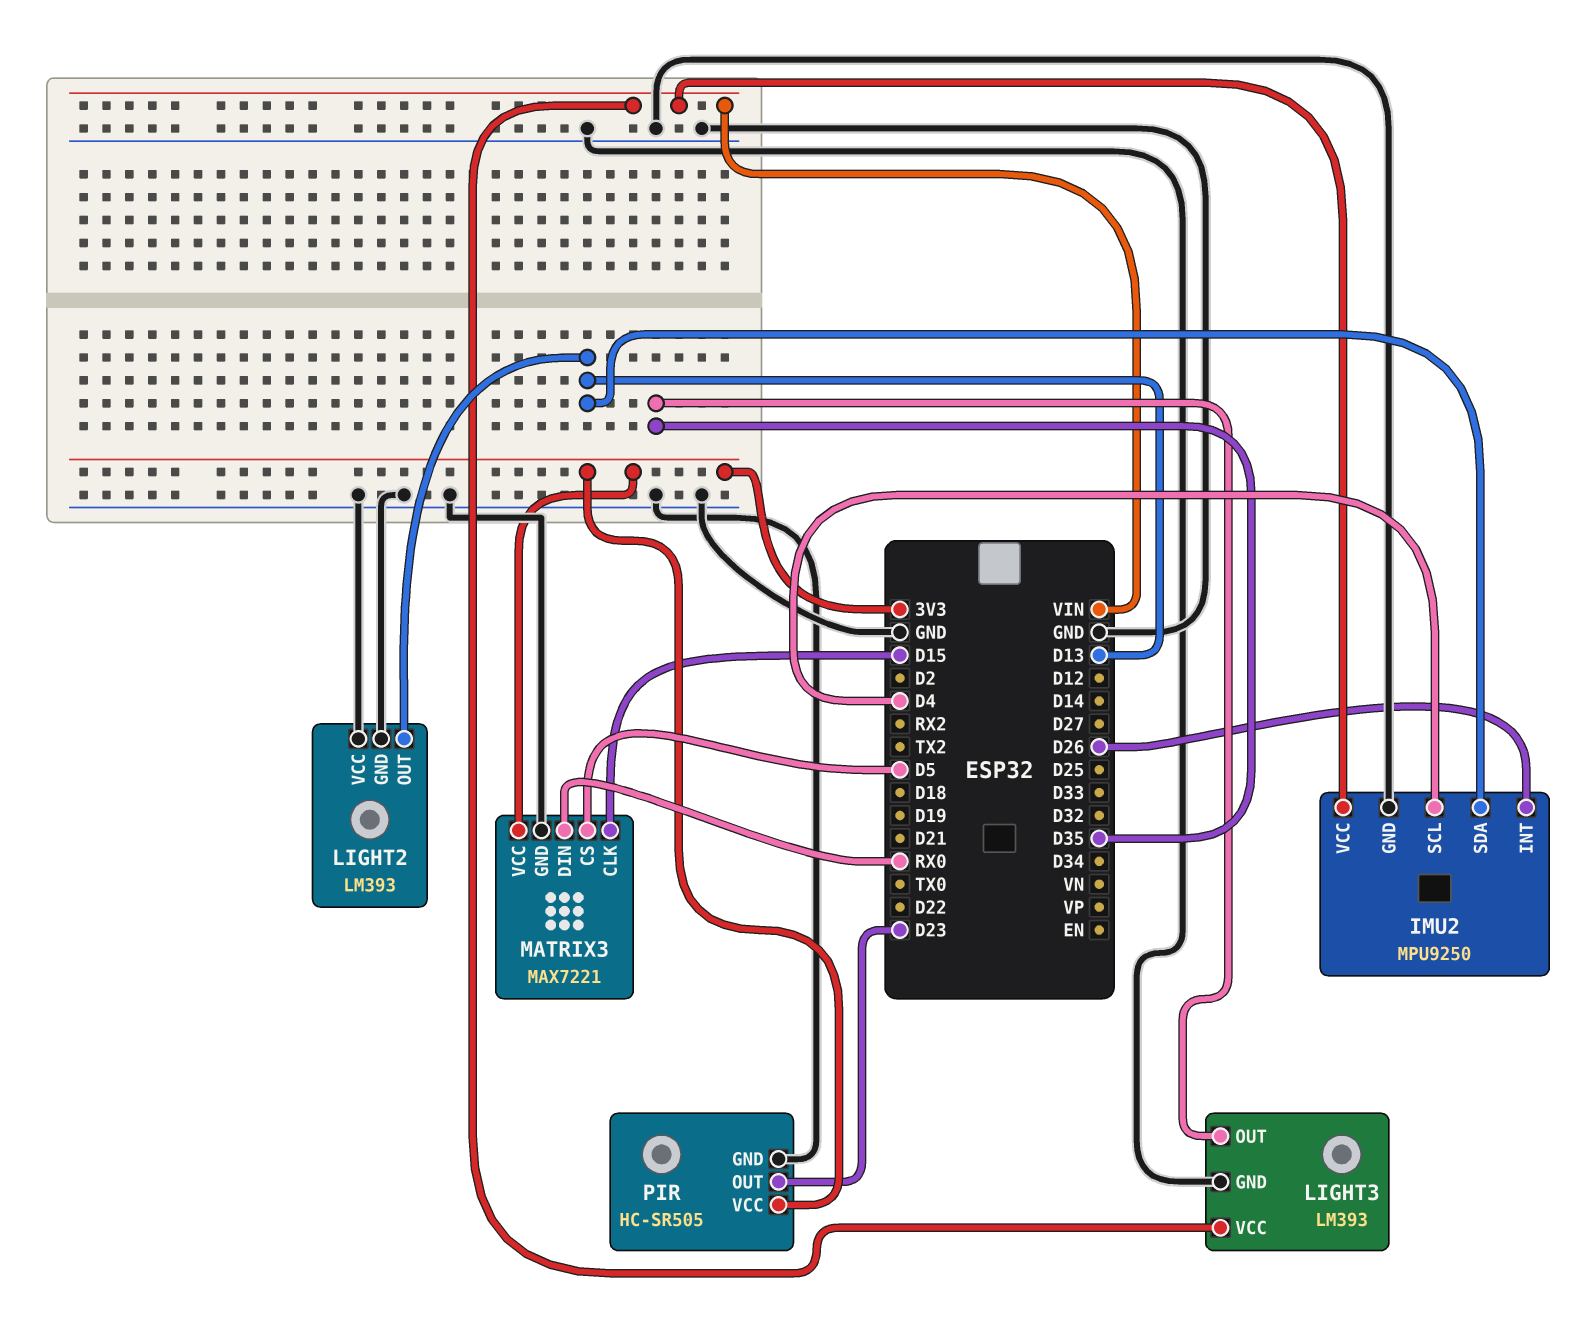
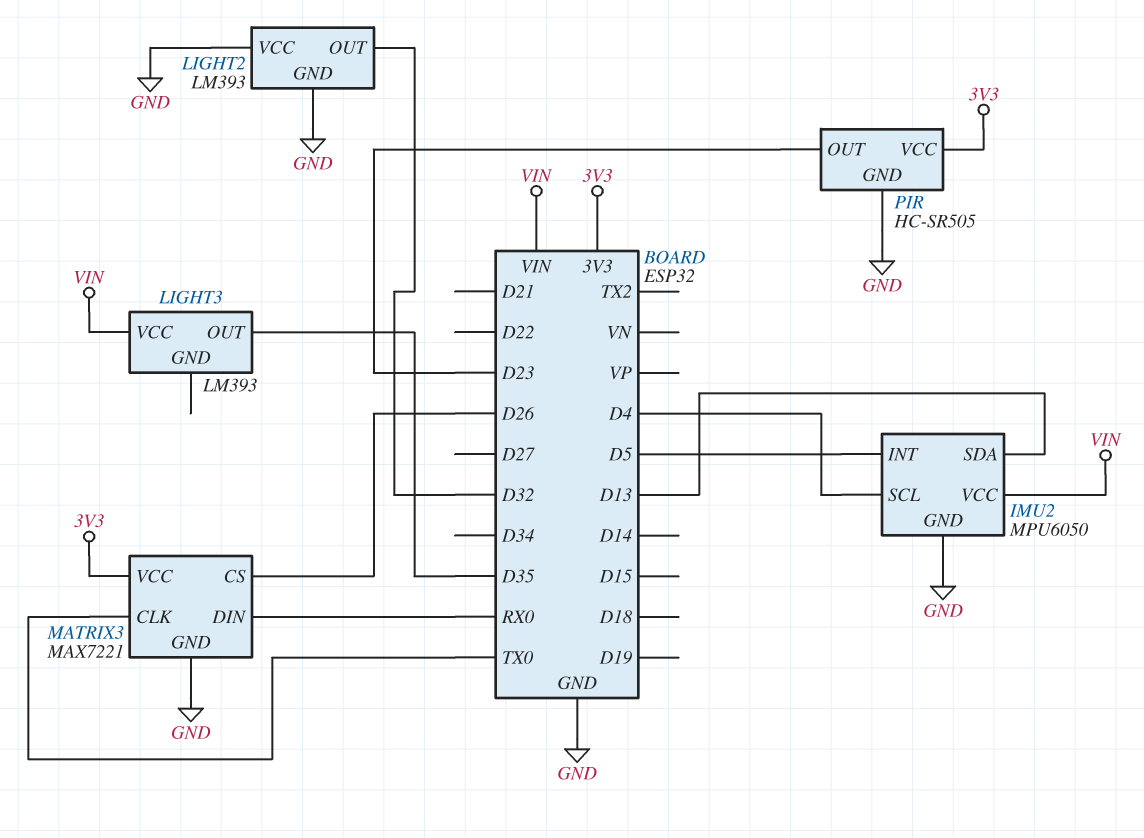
IMU2: MPU9250 -> MPU6050
IMU2 pin INT: D26 -> D5
LIGHT2 pin OUT: D13 -> D32
LIGHT3 pin GND: GND -> none
MATRIX3 pin CLK: D15 -> TX0
MATRIX3 pin CS: D5 -> D26

